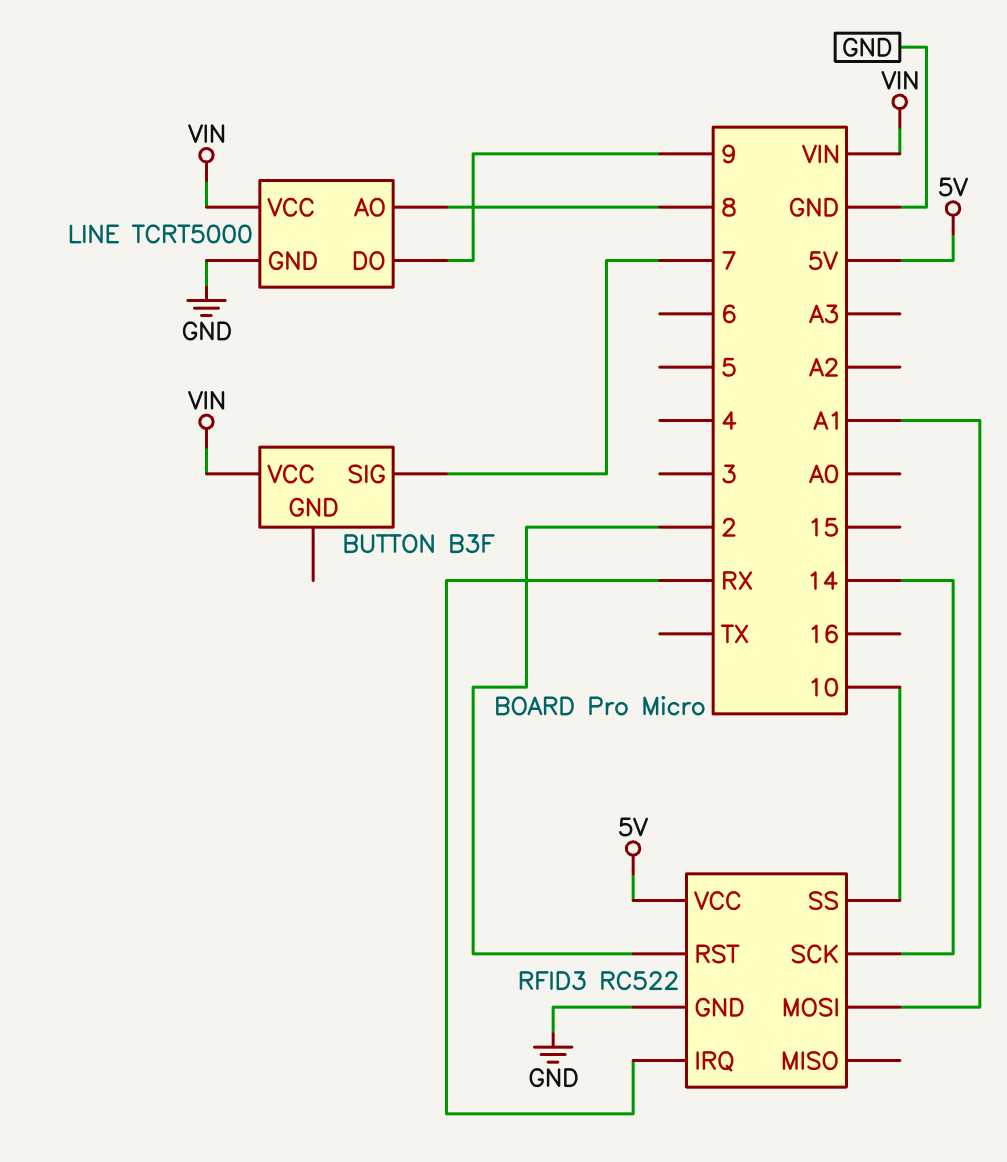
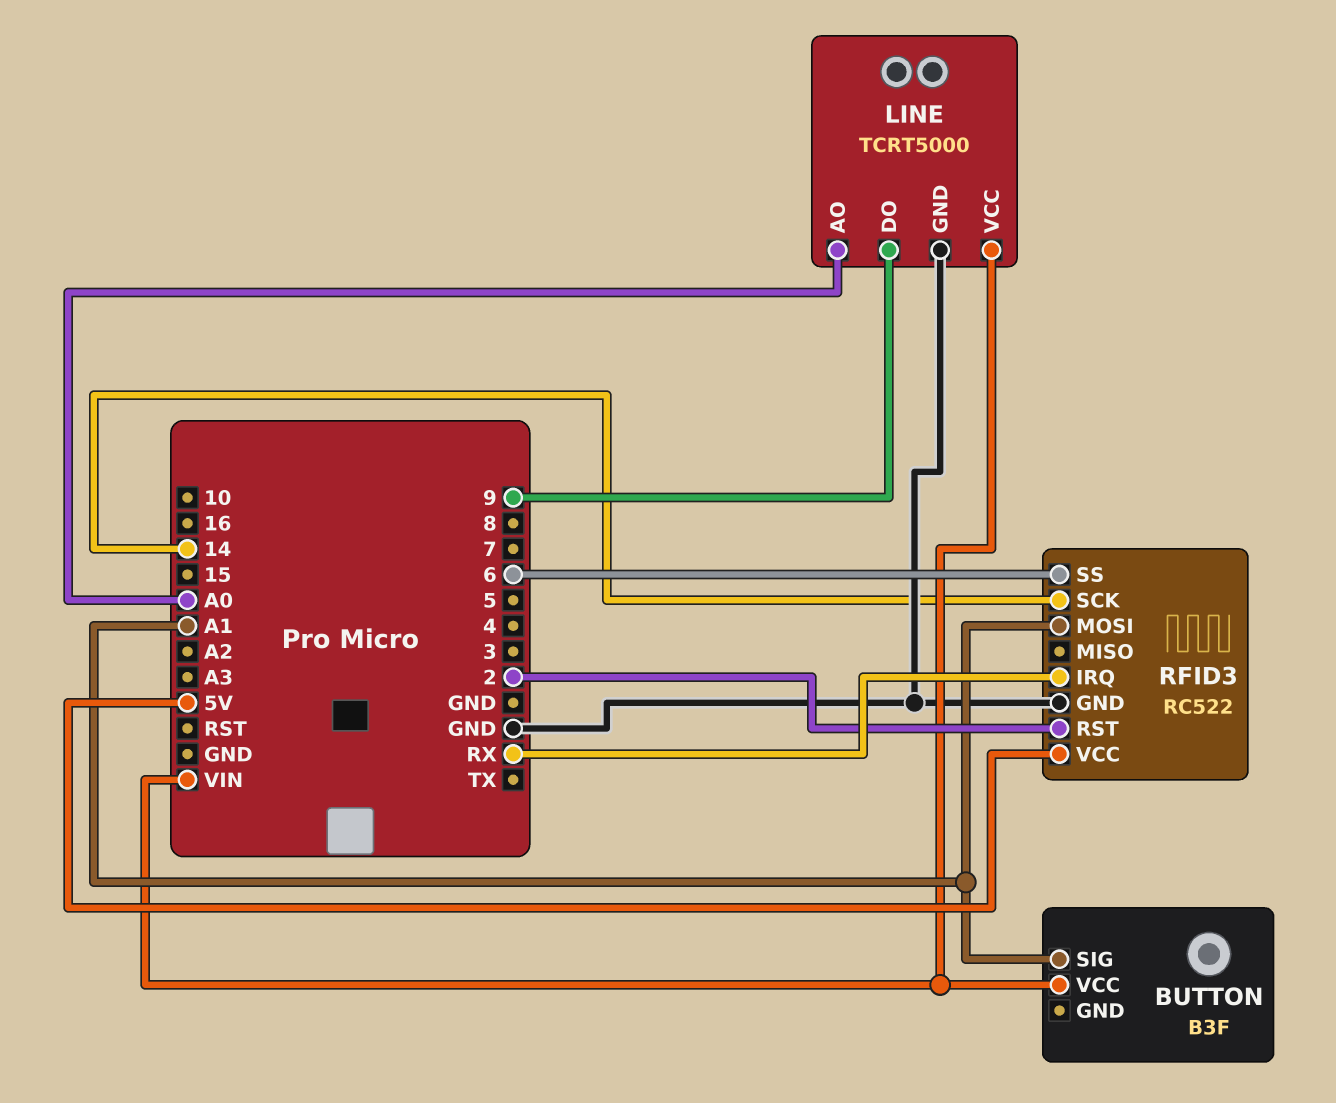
BUTTON pin SIG: 7 -> A1
LINE pin AO: 8 -> A0
RFID3 pin SS: 10 -> 6

